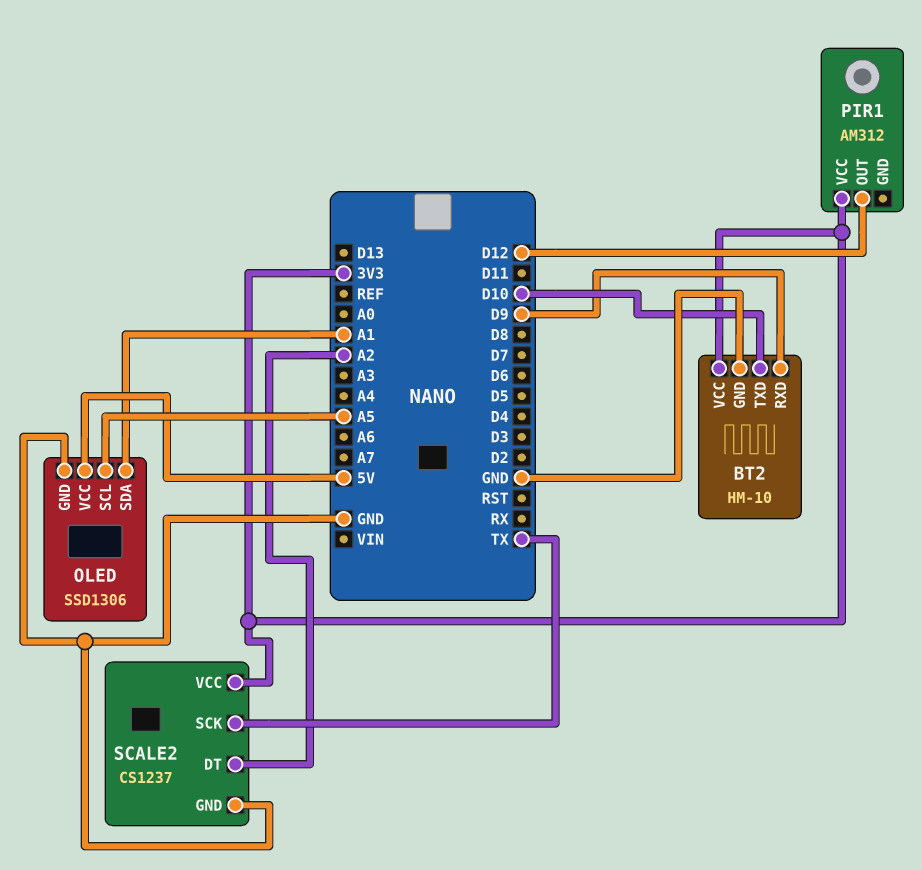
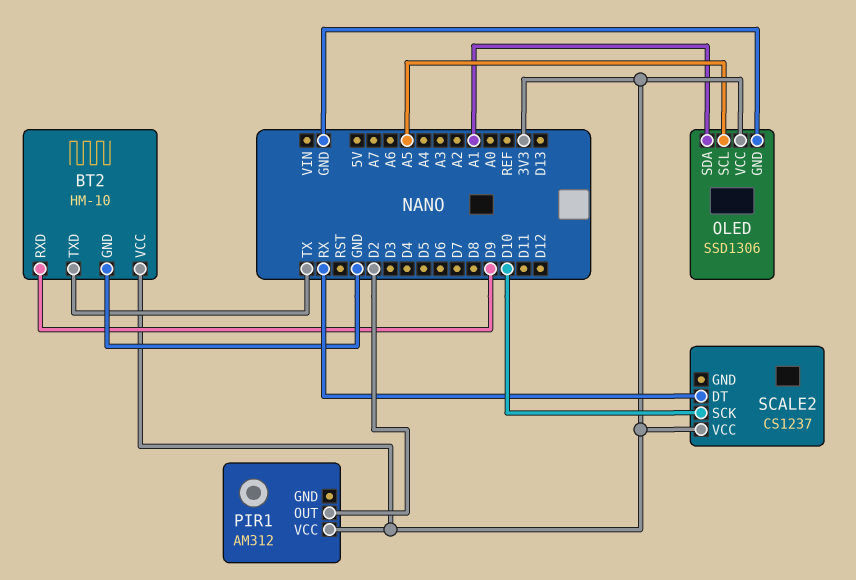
BT2 pin TXD: D10 -> TX
OLED pin VCC: 5V -> 3V3
PIR1 pin OUT: D12 -> D2
SCALE2 pin DT: A2 -> RX
SCALE2 pin GND: GND -> none
SCALE2 pin SCK: TX -> D10

